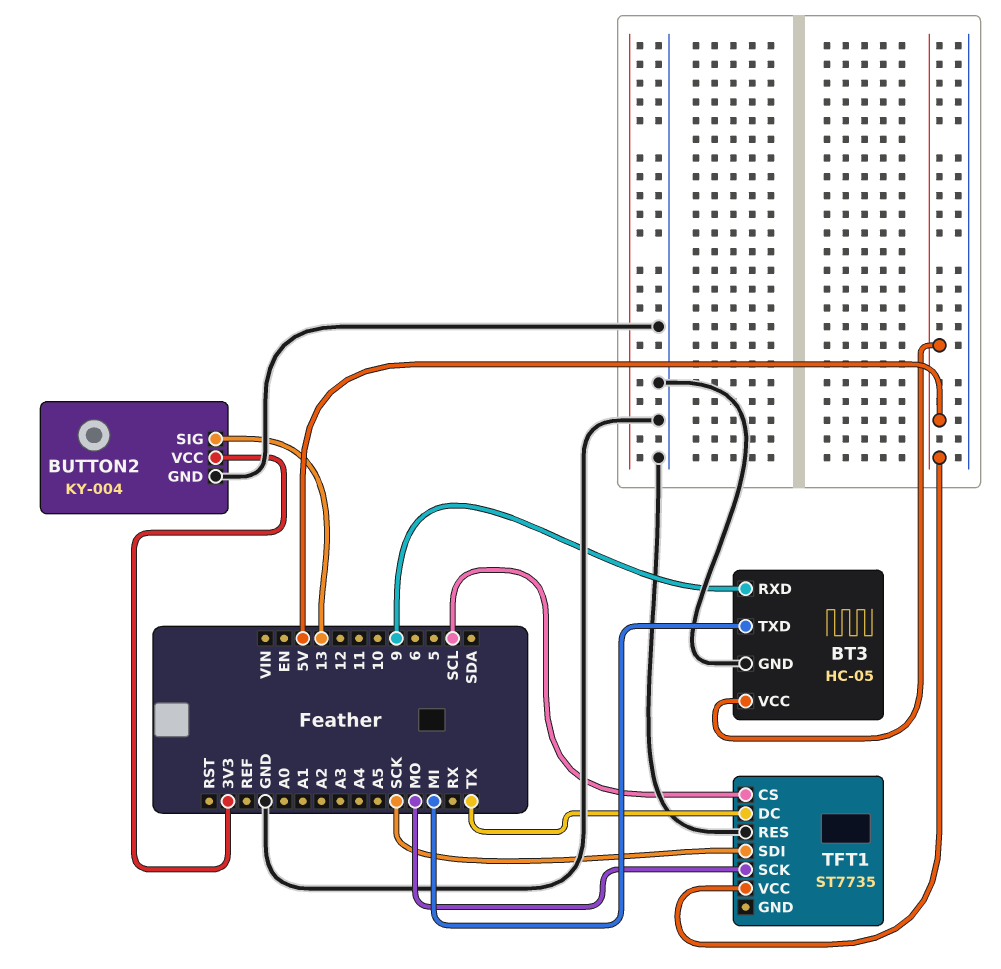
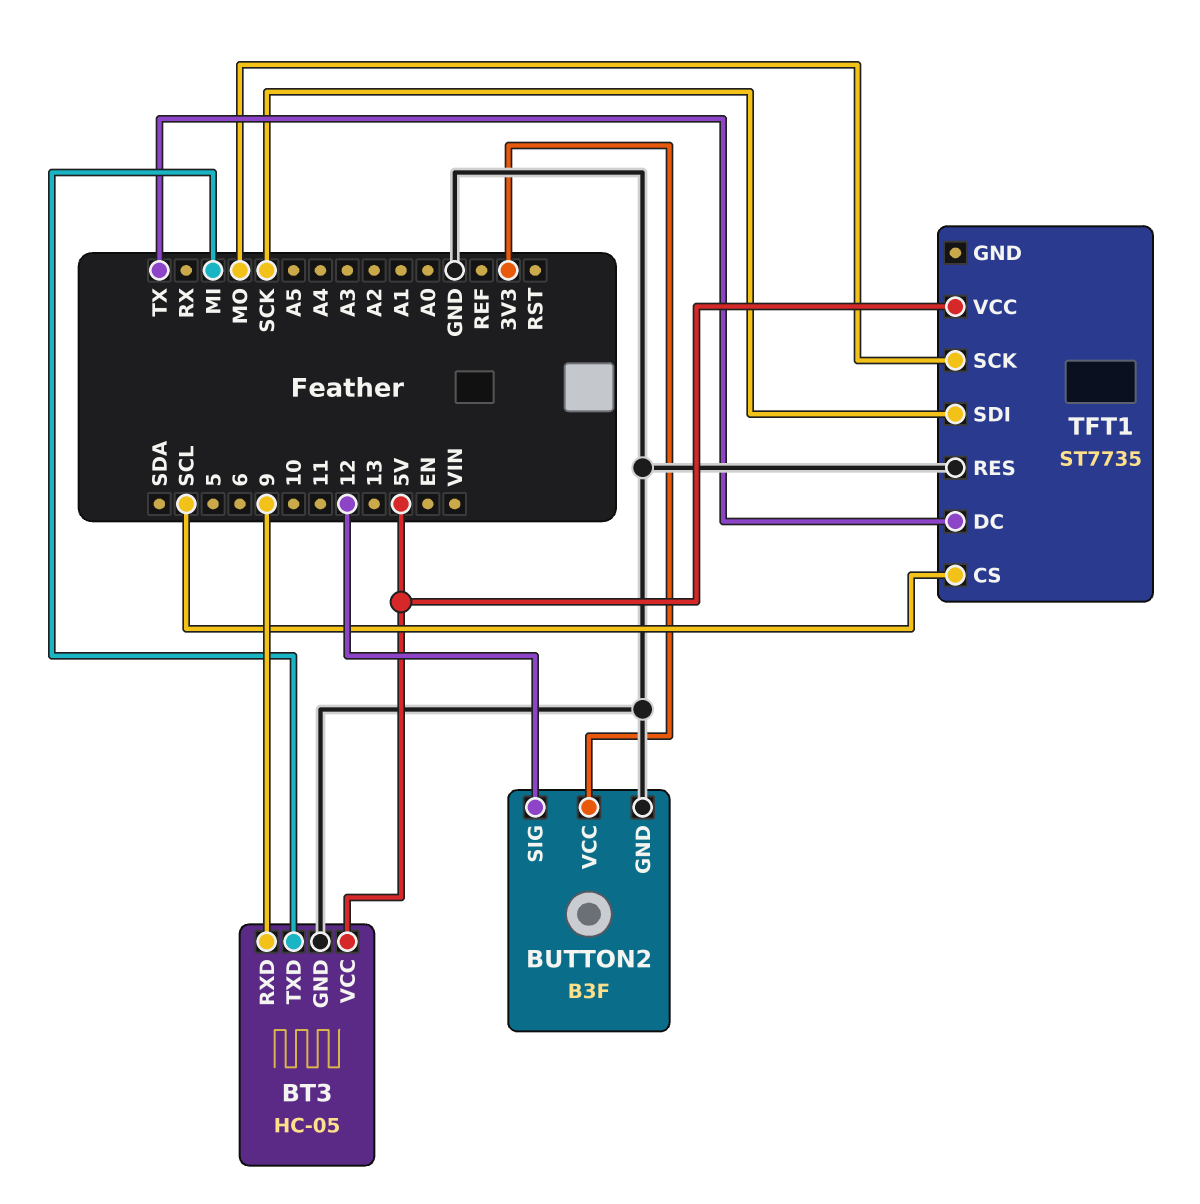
BUTTON2: KY-004 -> B3F
BUTTON2 pin SIG: 13 -> 12

